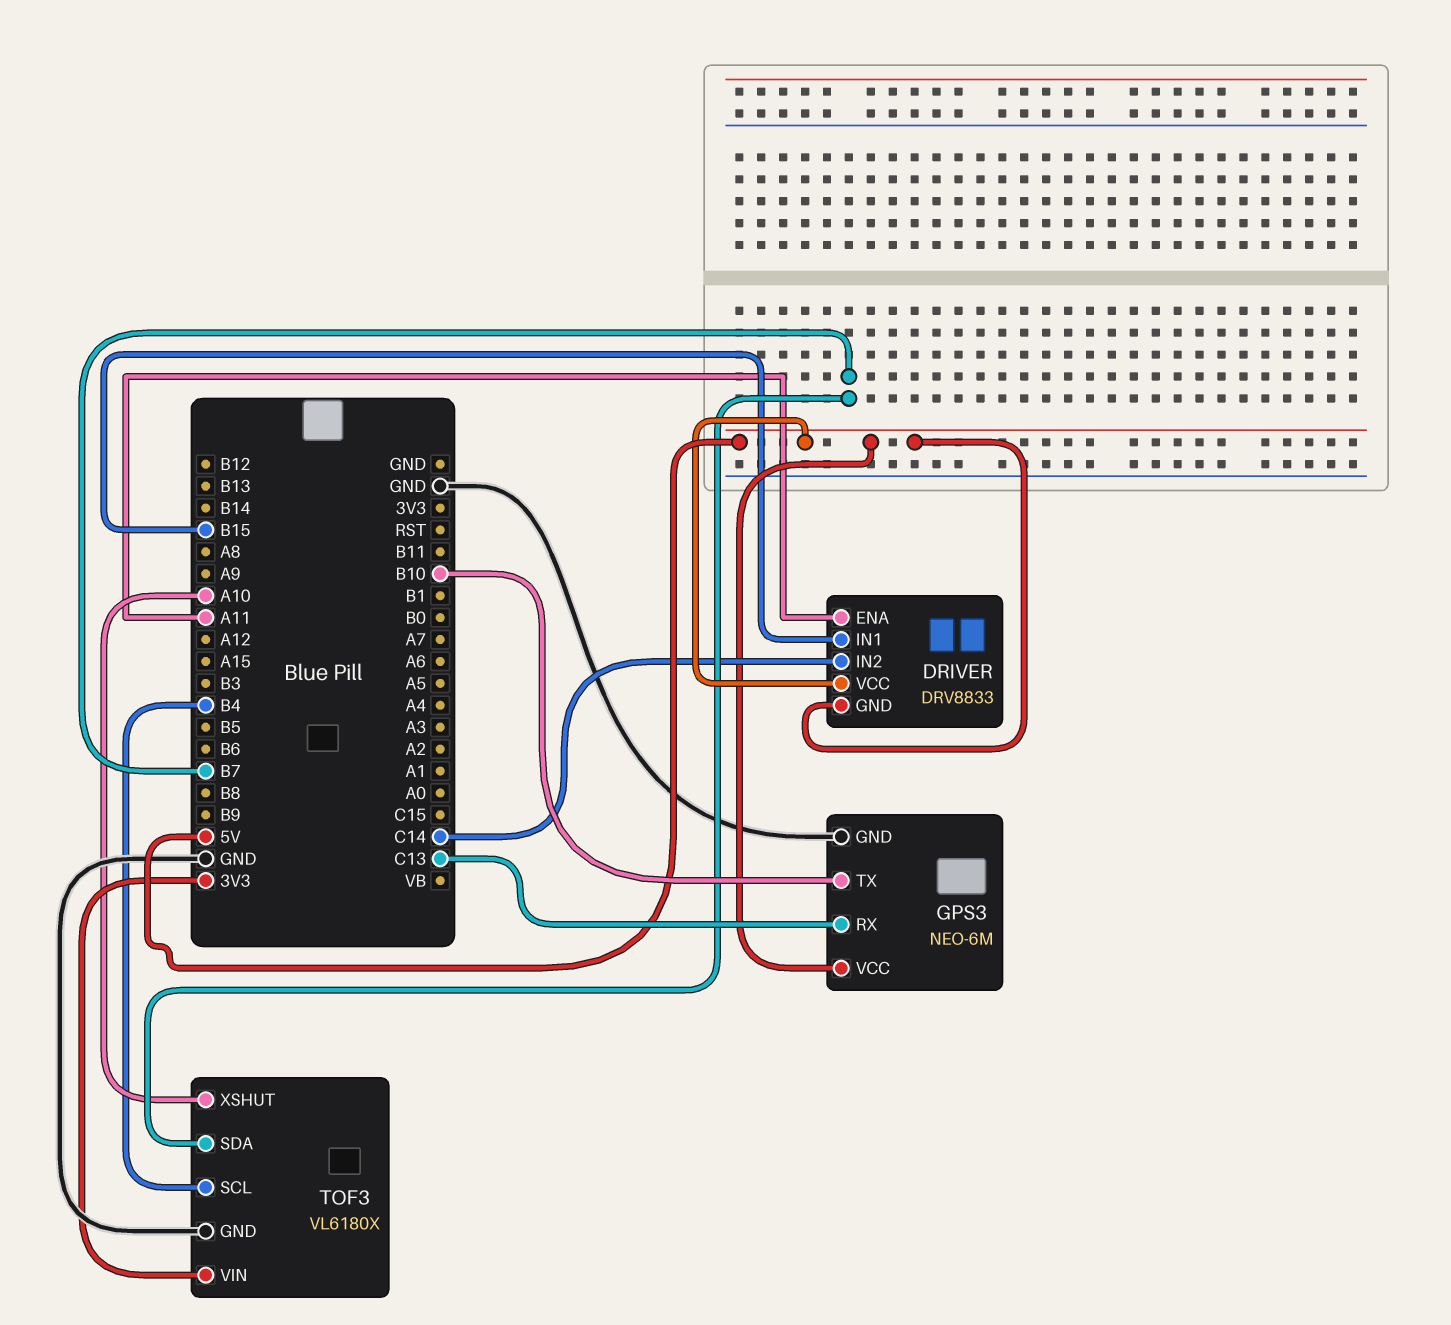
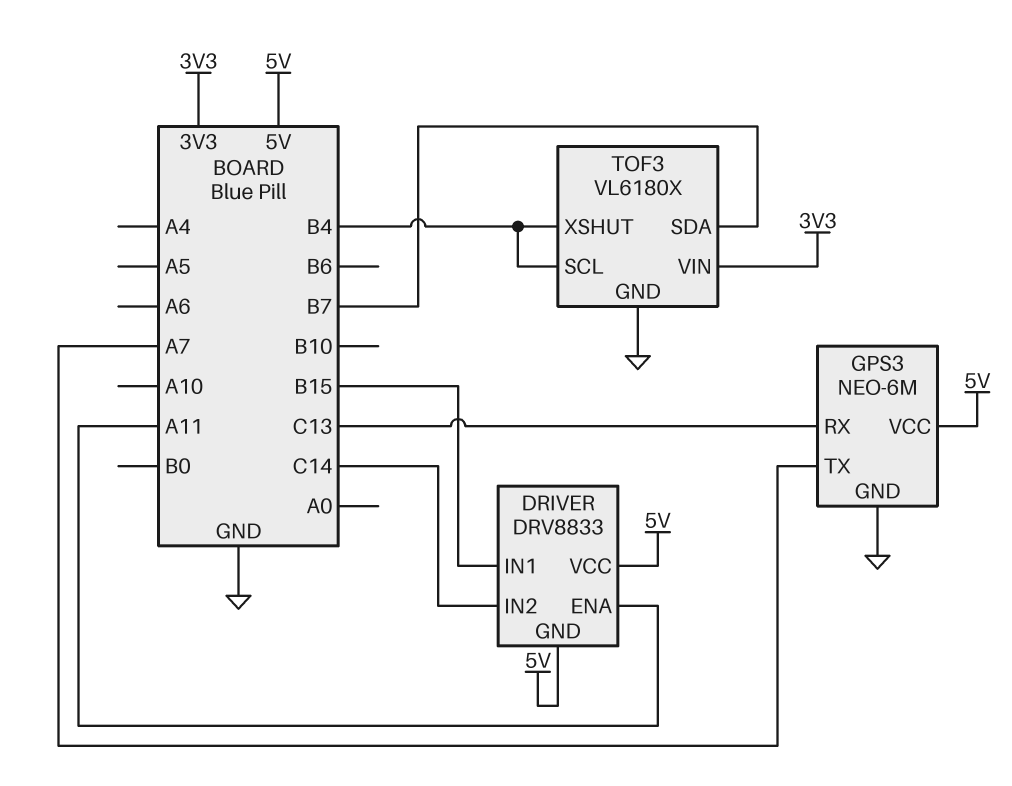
GPS3 pin TX: B10 -> A7
TOF3 pin XSHUT: A10 -> B4

